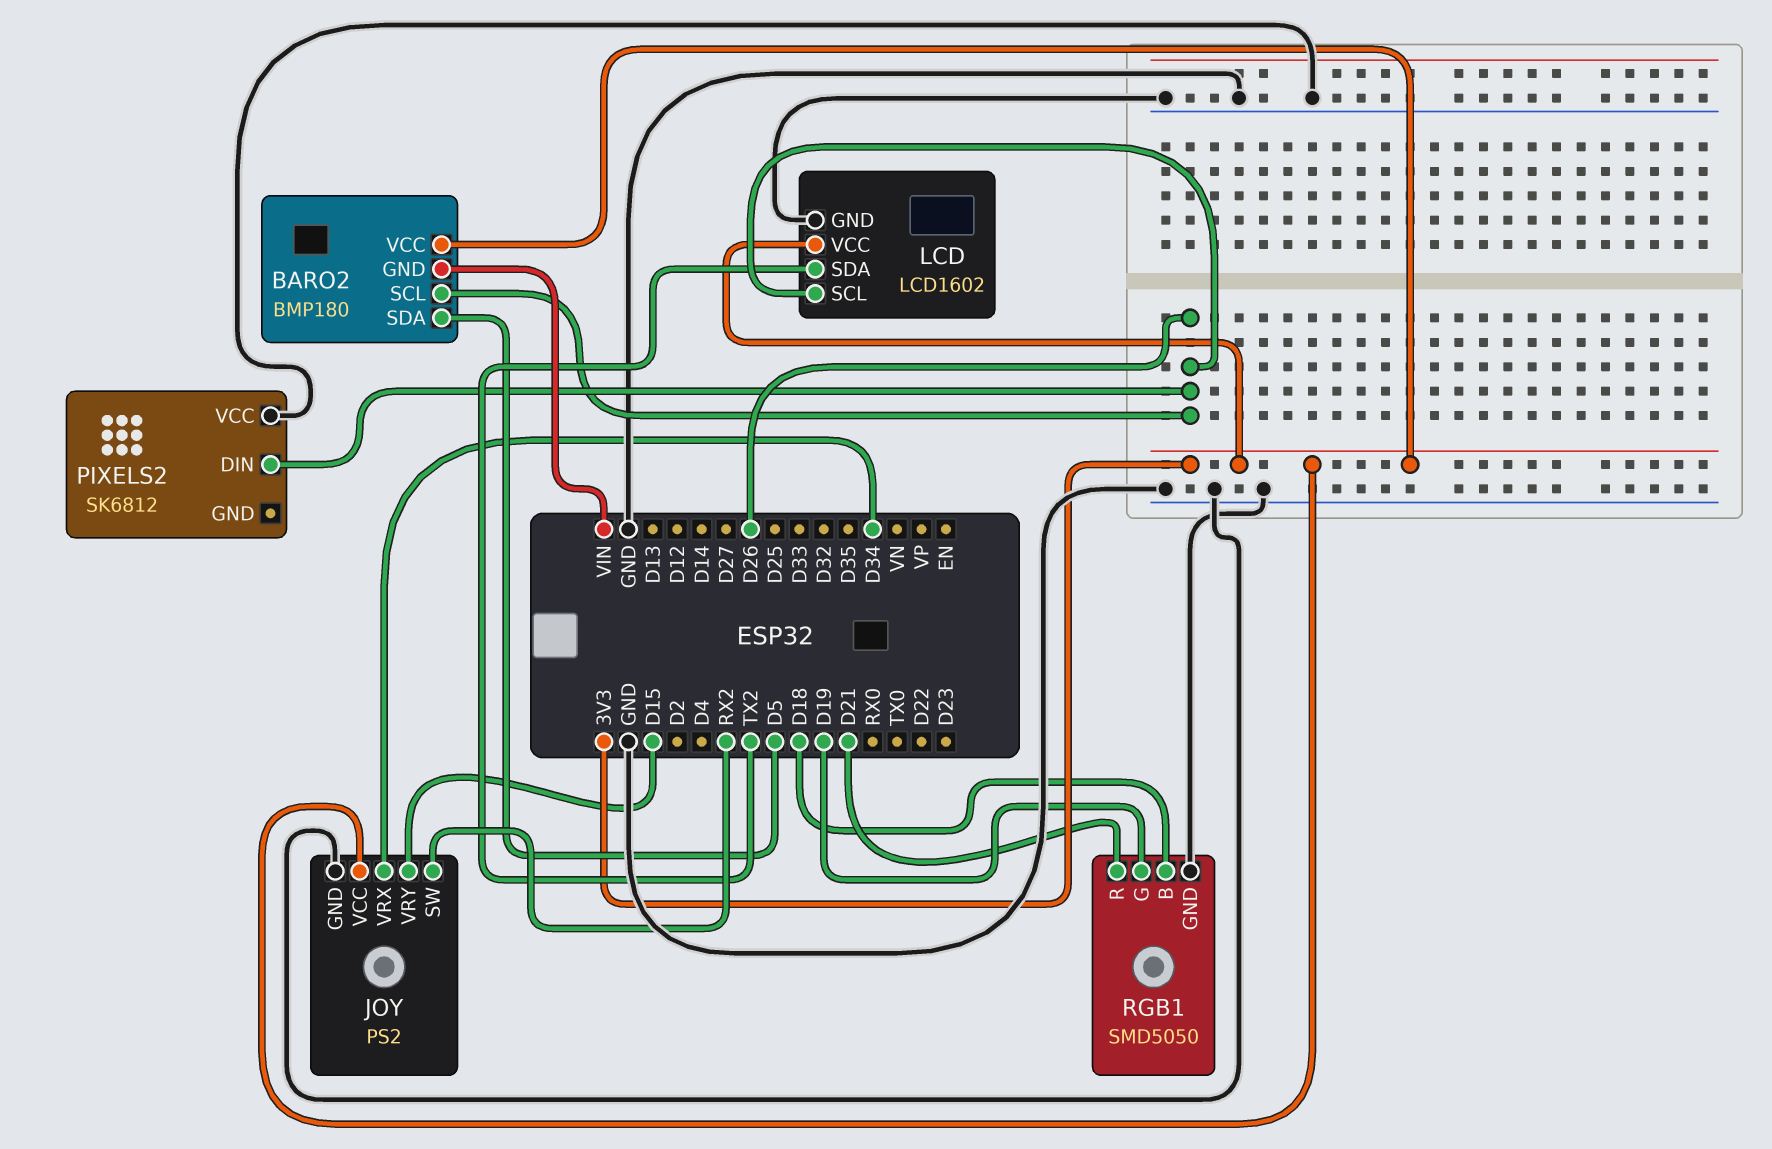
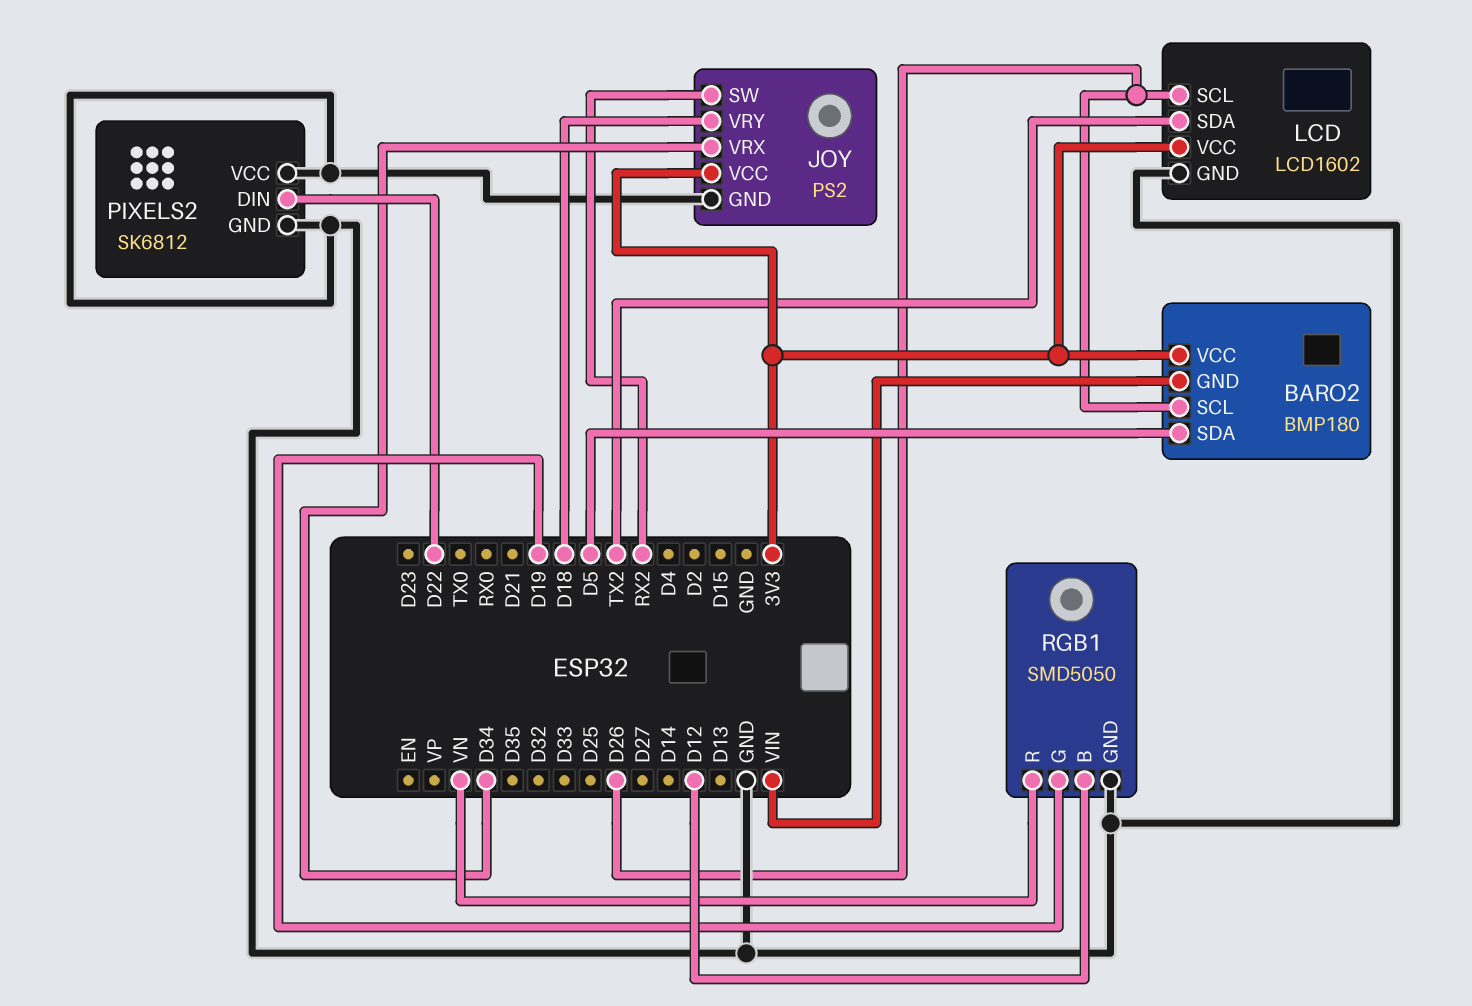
JOY pin VRY: D15 -> D18
PIXELS2 pin DIN: D26 -> D22
PIXELS2 pin GND: none -> GND
RGB1 pin B: D18 -> D12
RGB1 pin R: D21 -> VN

